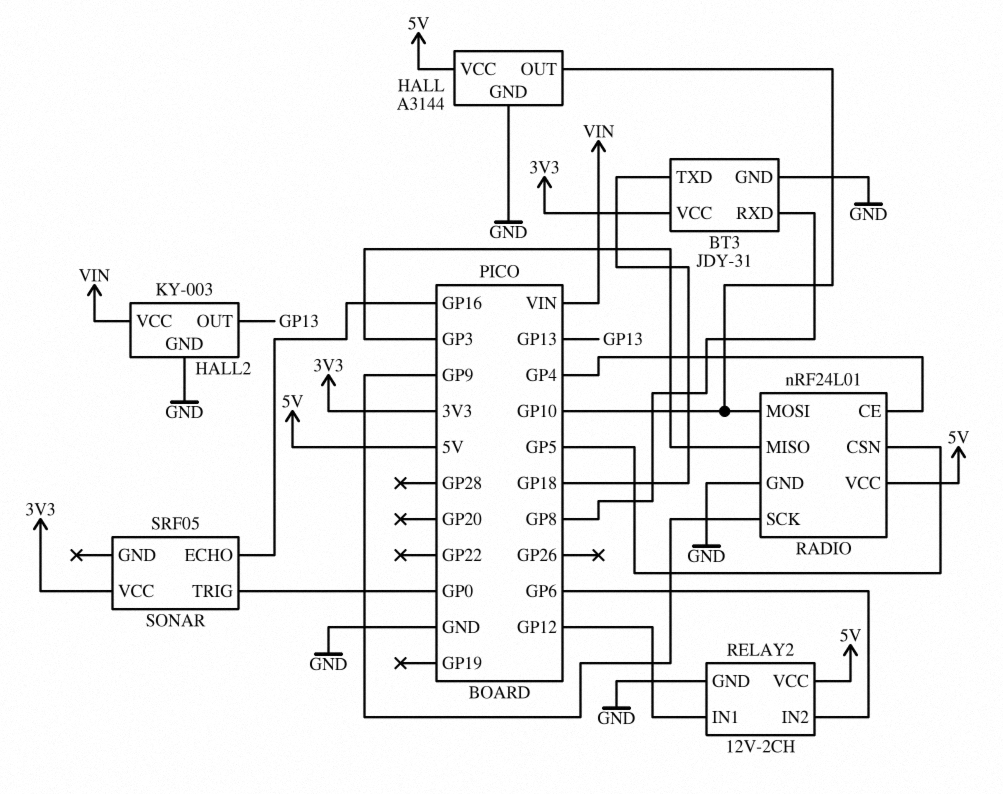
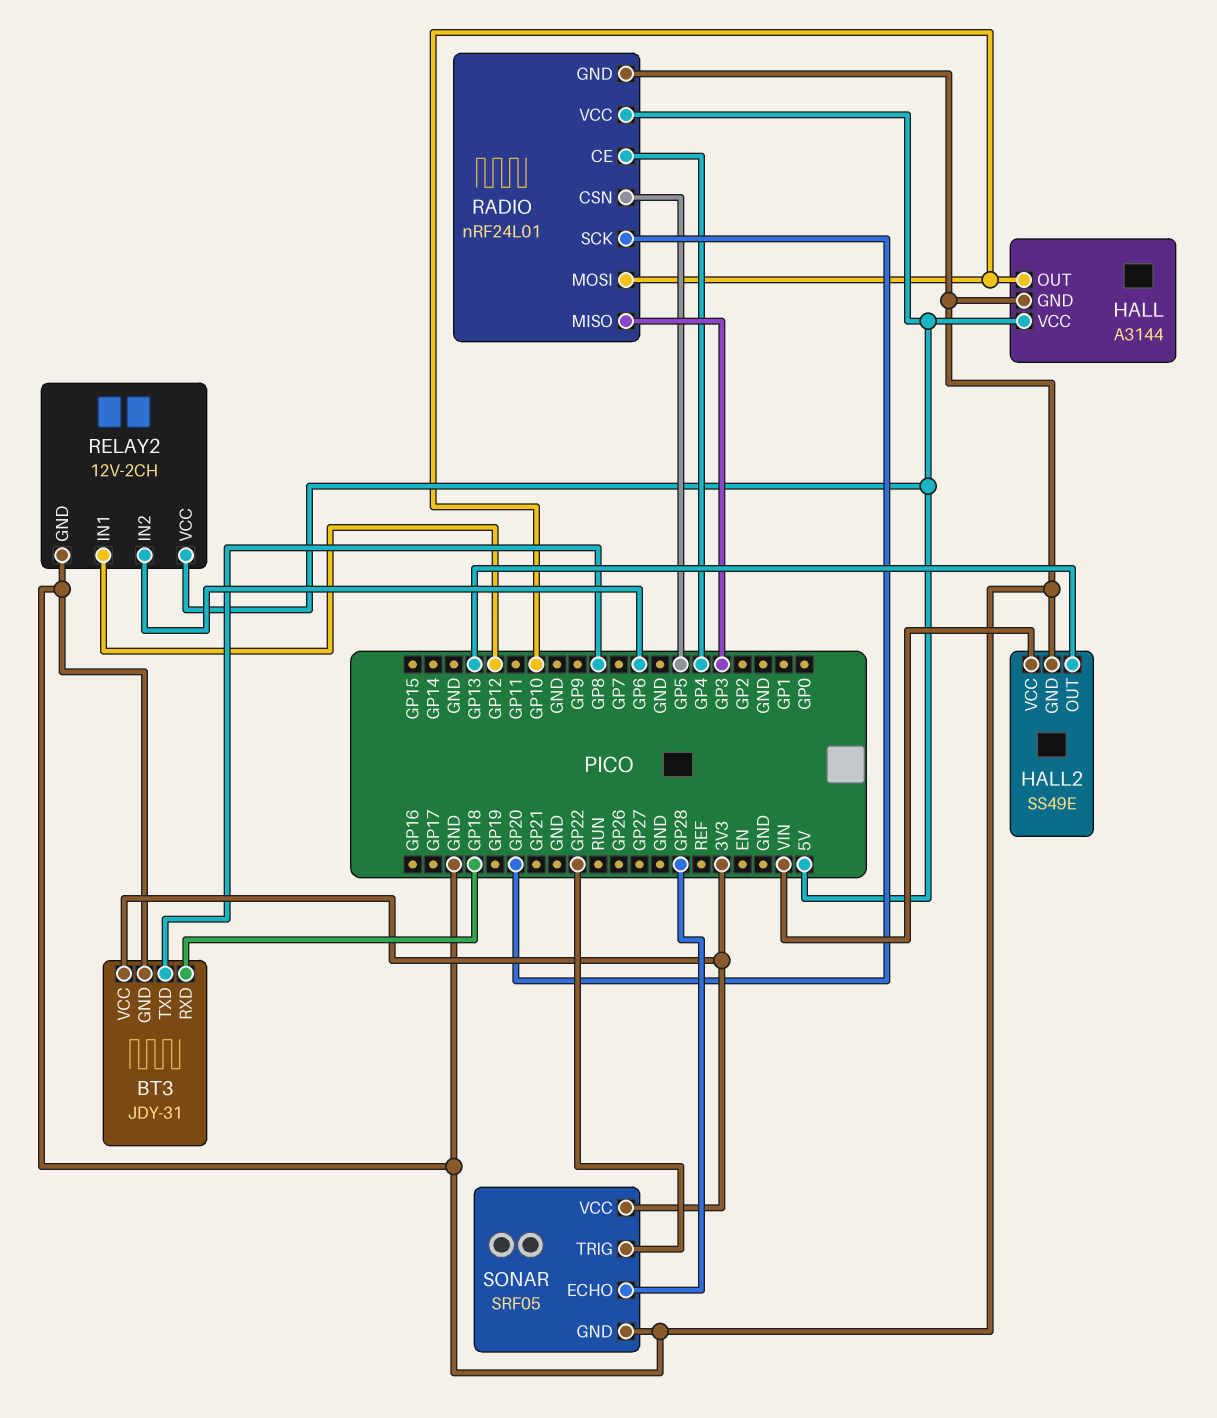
BT3 pin RXD: GP8 -> GP18
BT3 pin TXD: GP18 -> GP8
HALL2: KY-003 -> SS49E
RADIO pin SCK: GP9 -> GP20
SONAR pin ECHO: GP16 -> GP28
SONAR pin GND: none -> GND
SONAR pin TRIG: GP0 -> GP22

